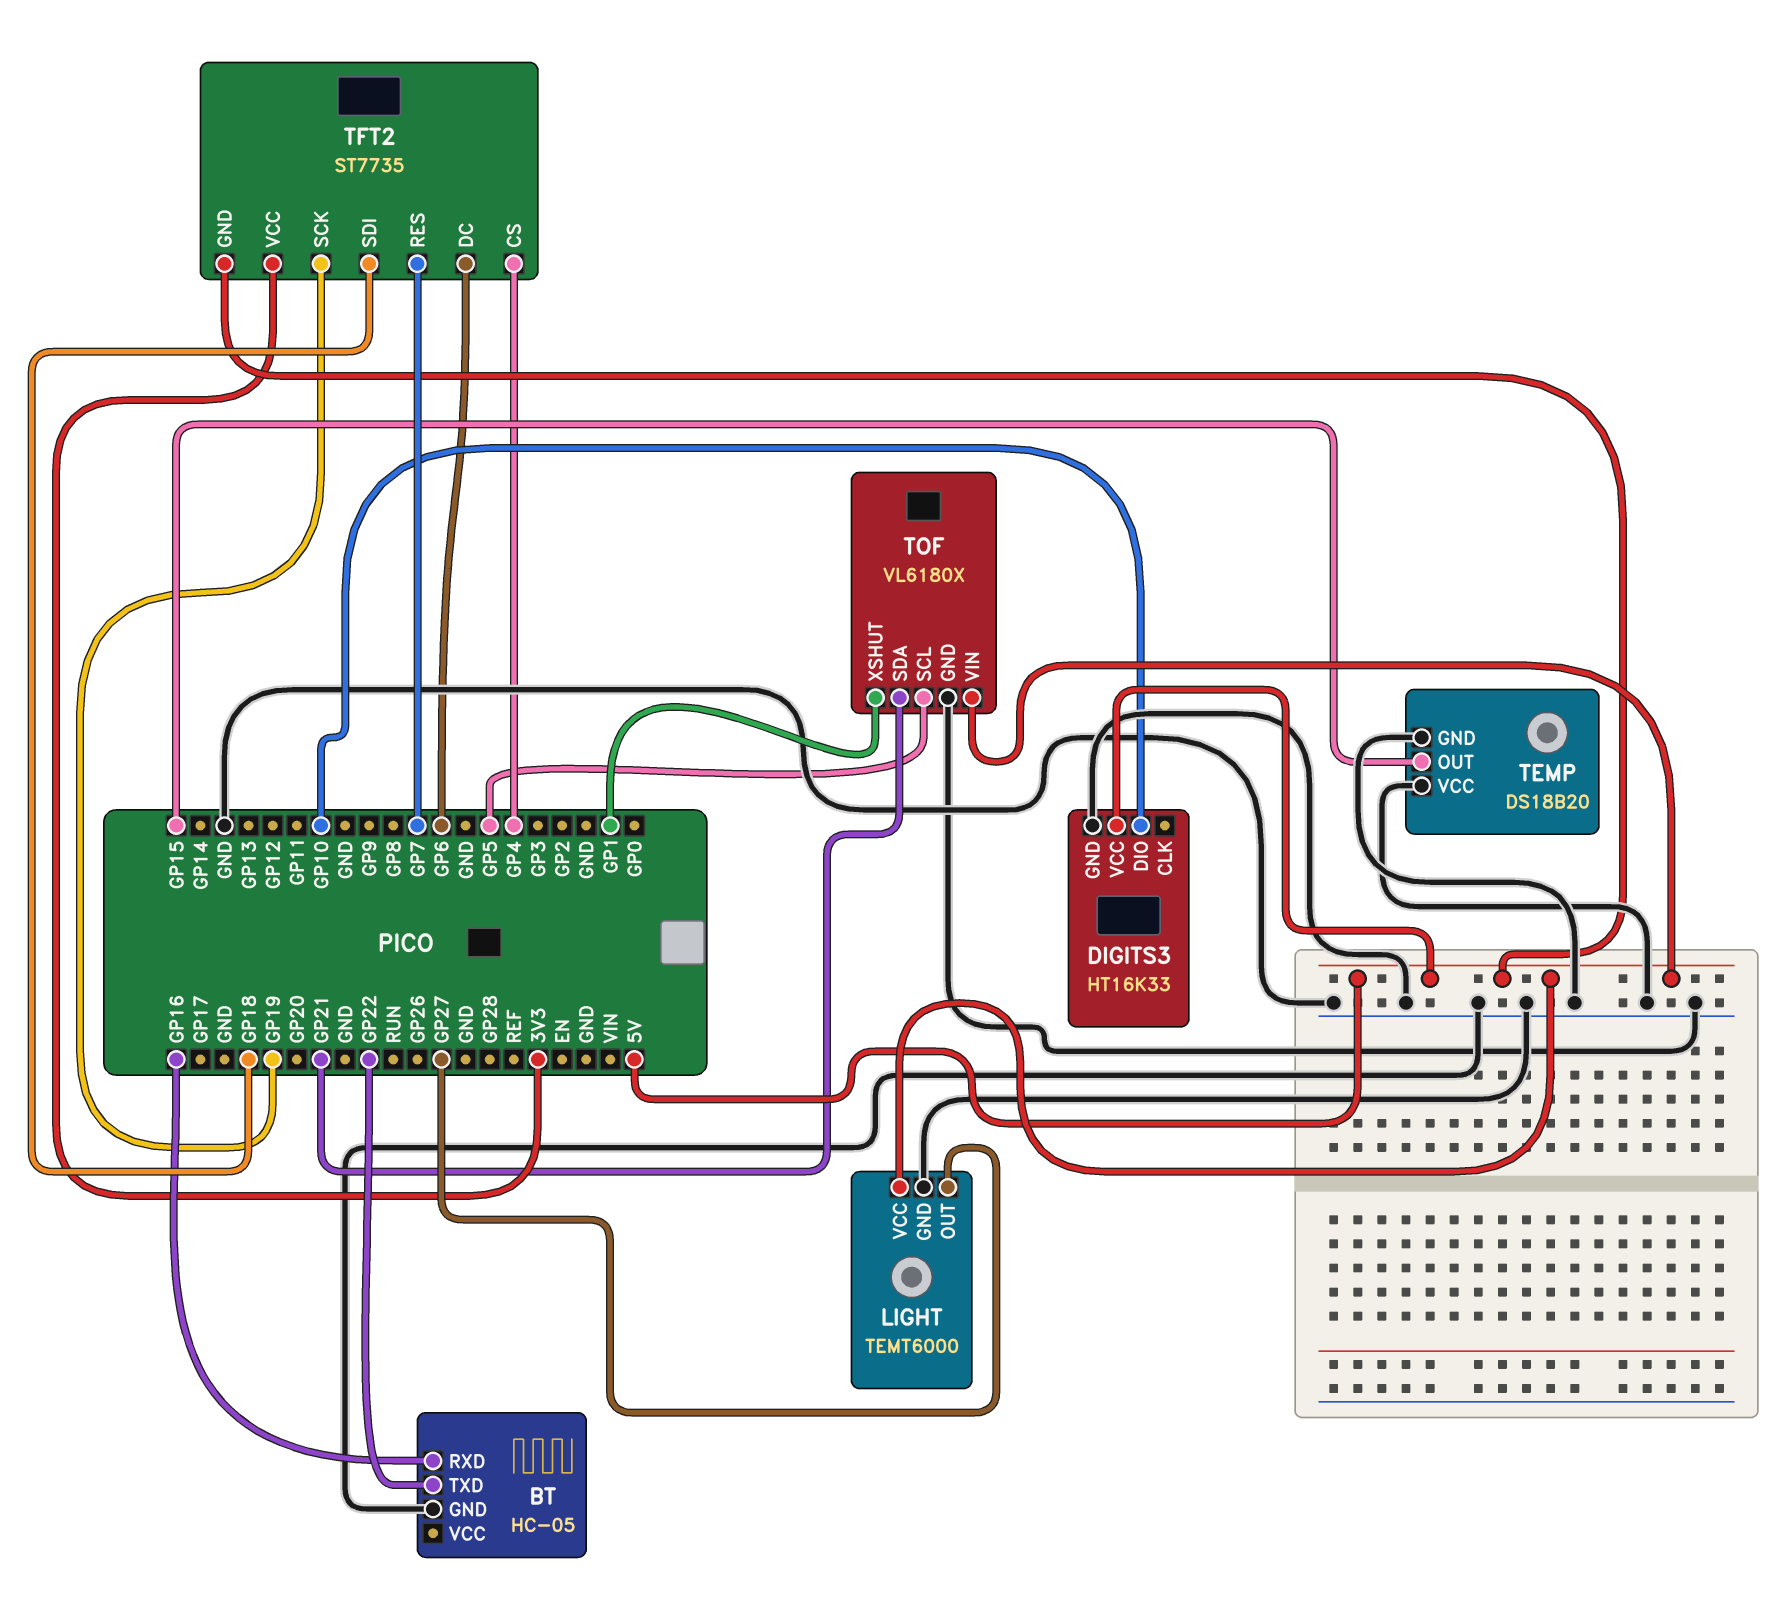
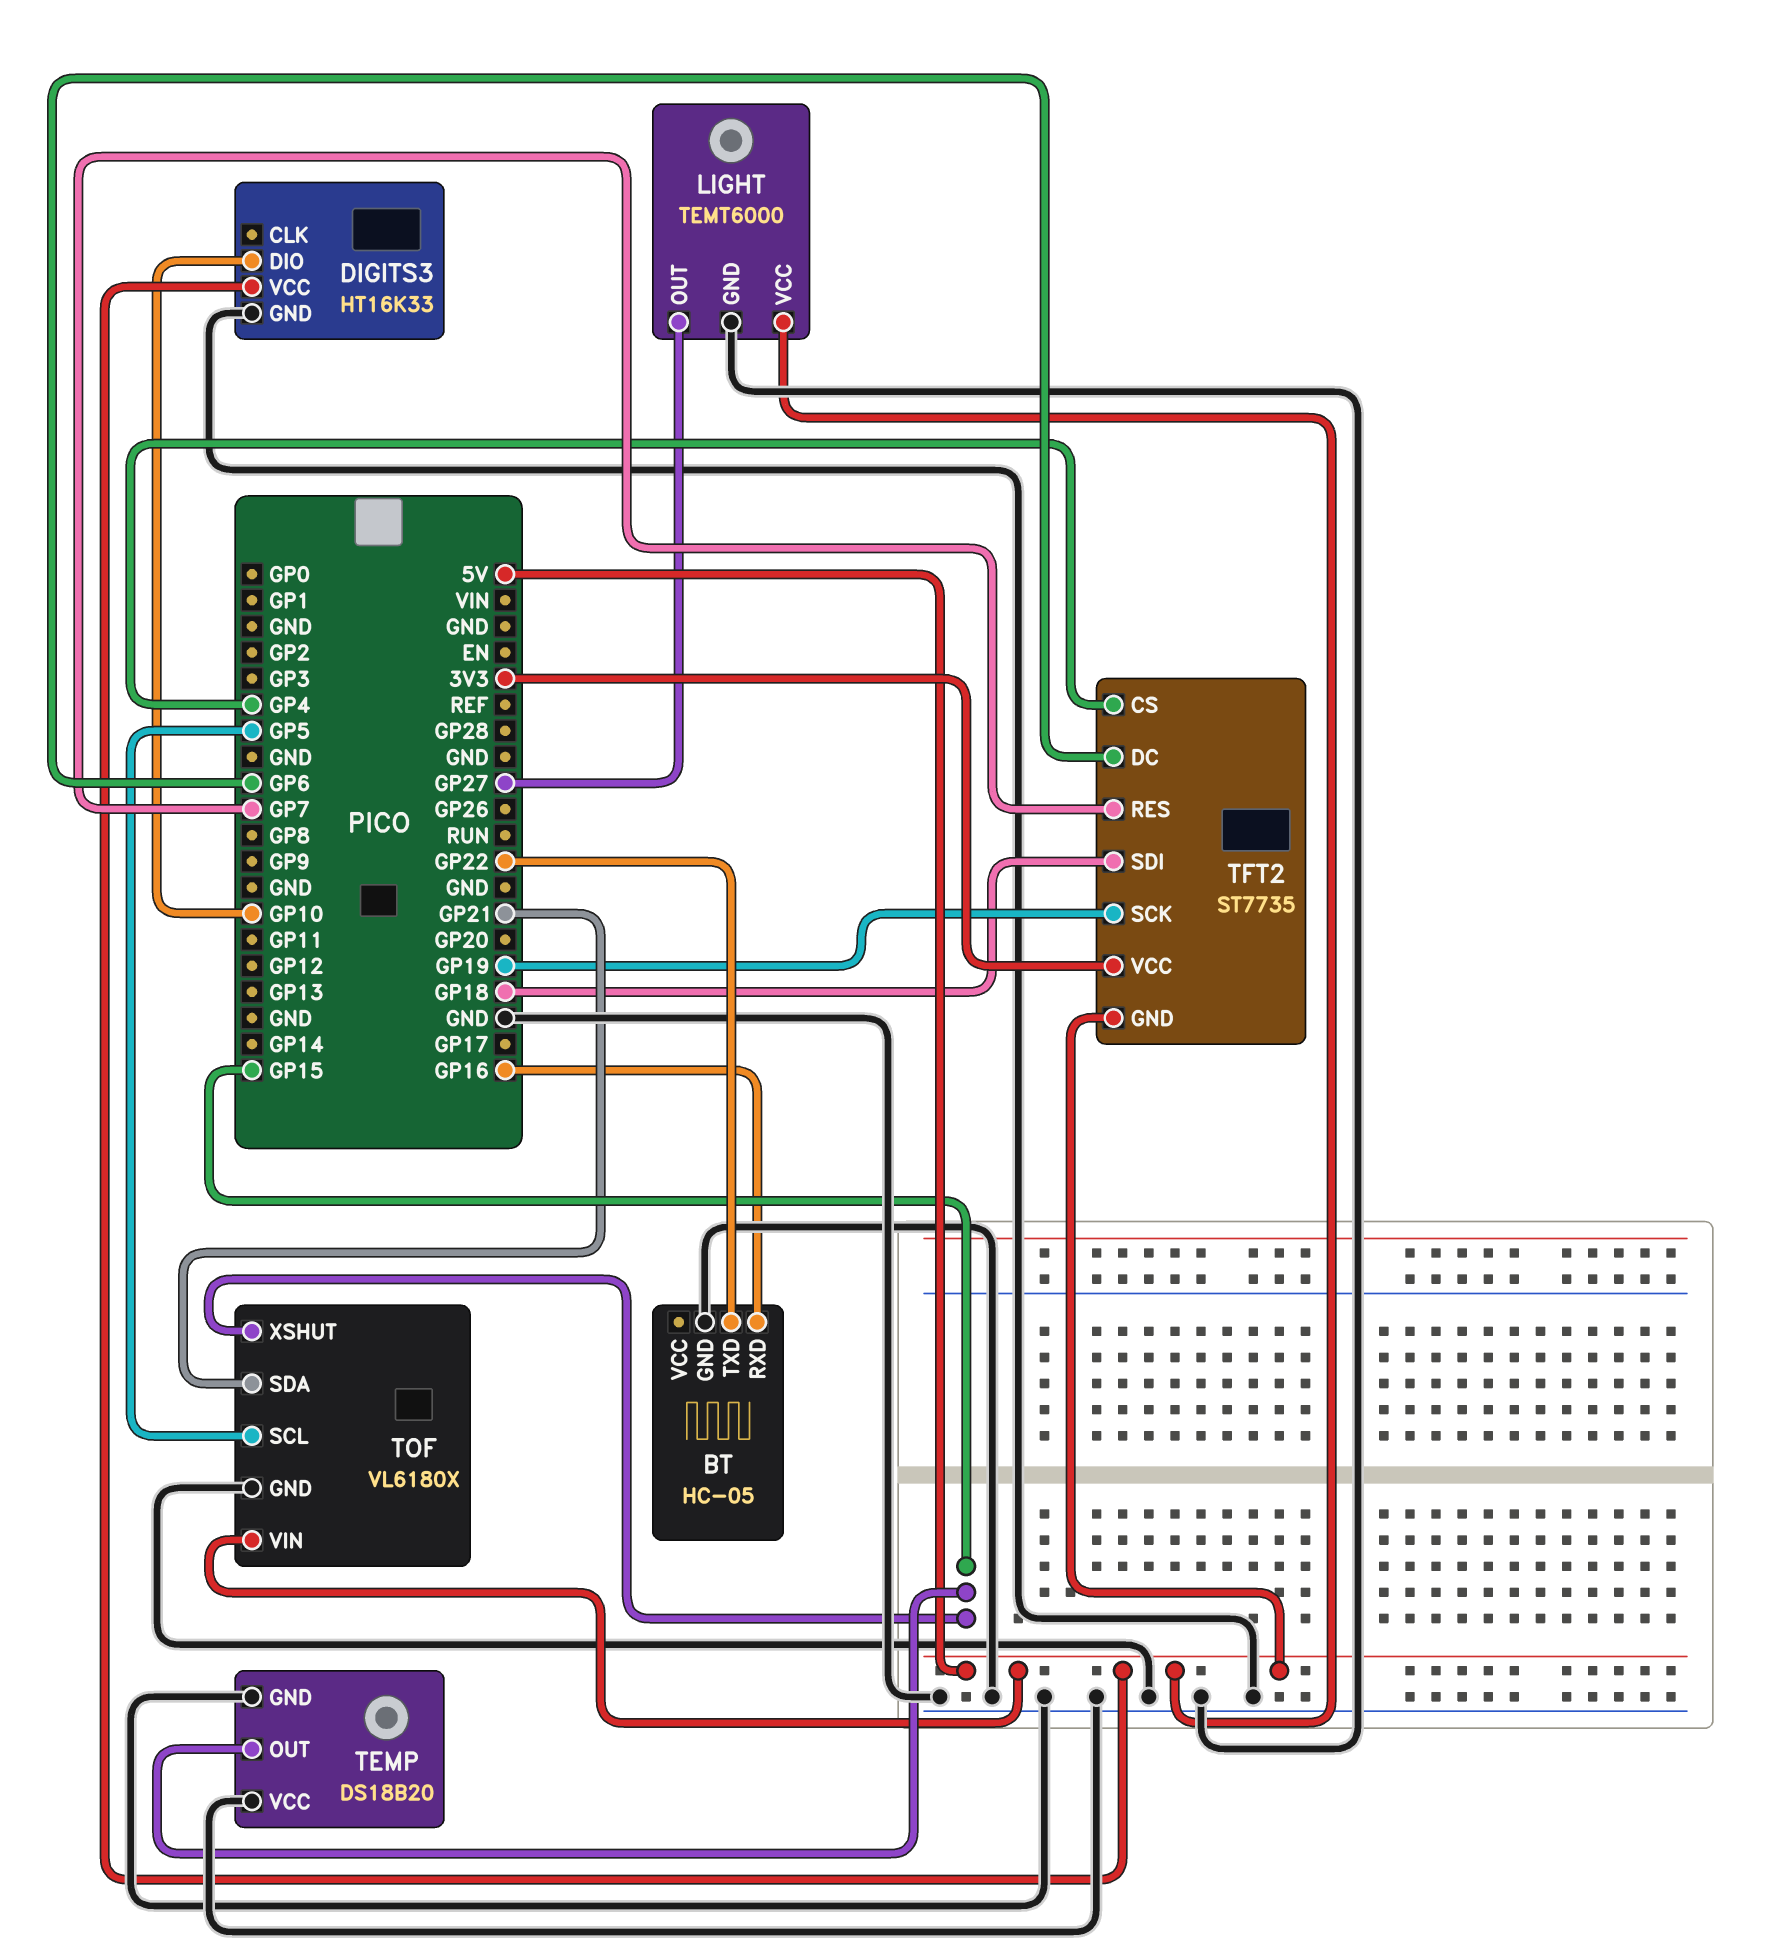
TOF pin XSHUT: GP1 -> GP15

